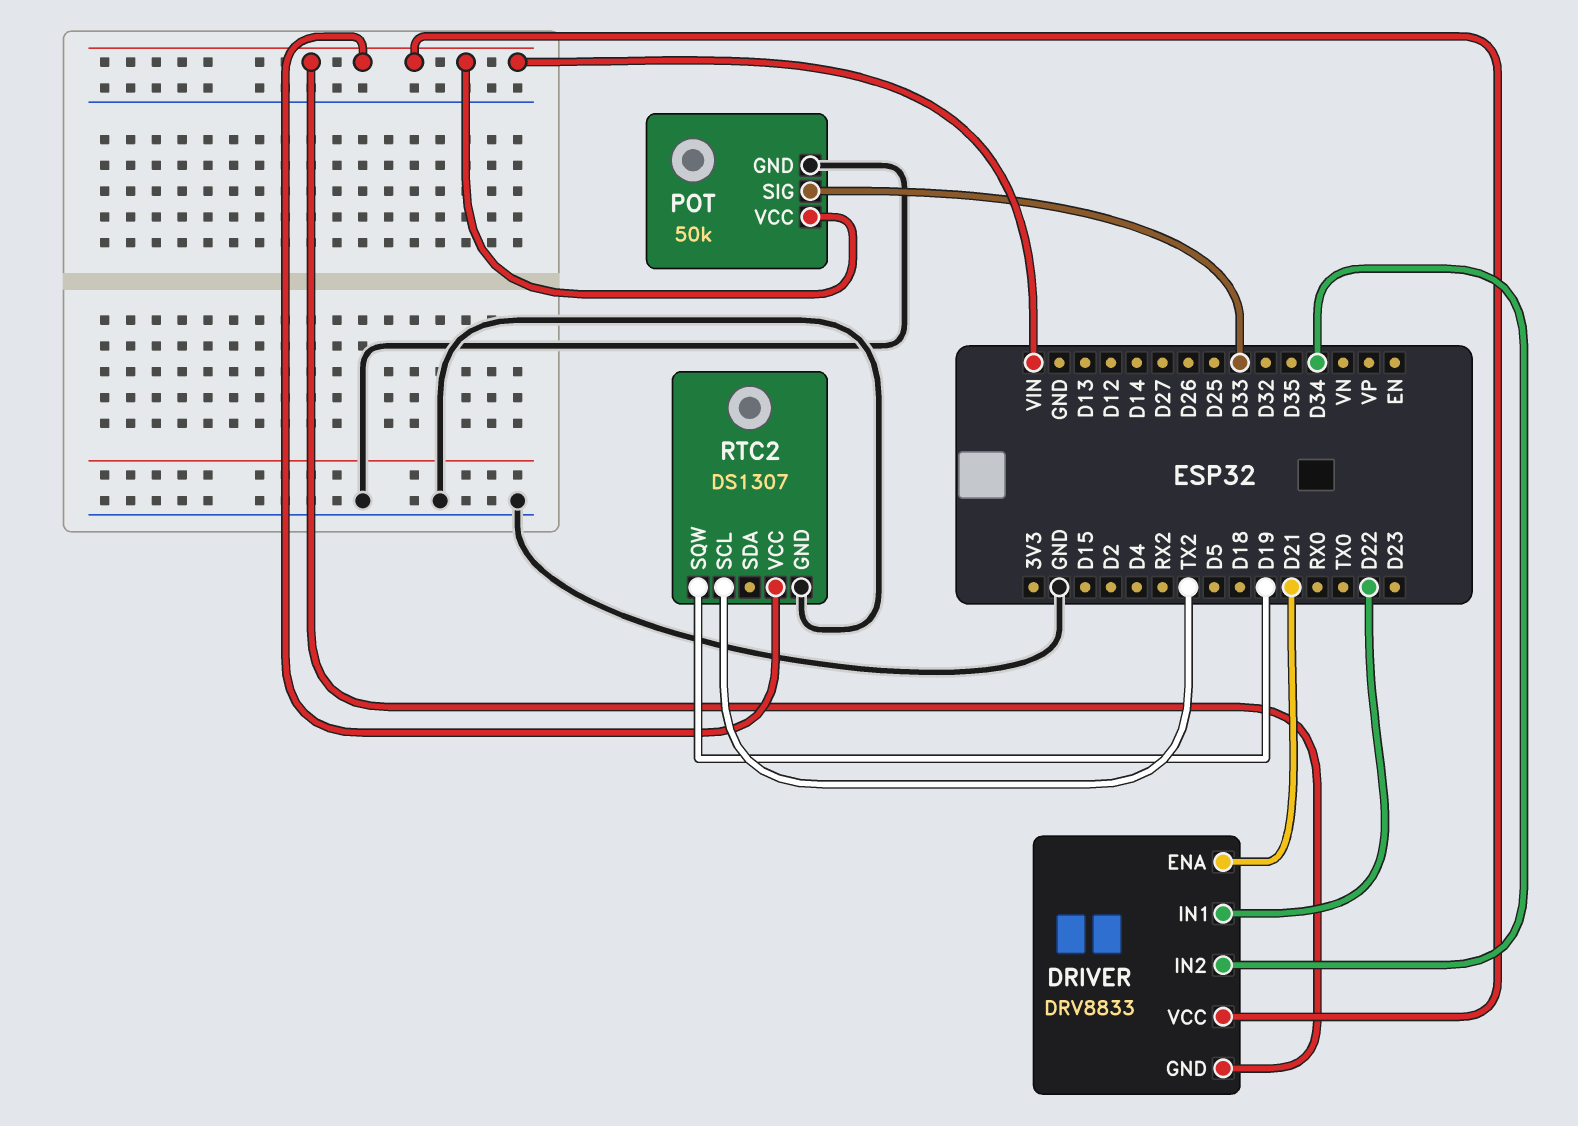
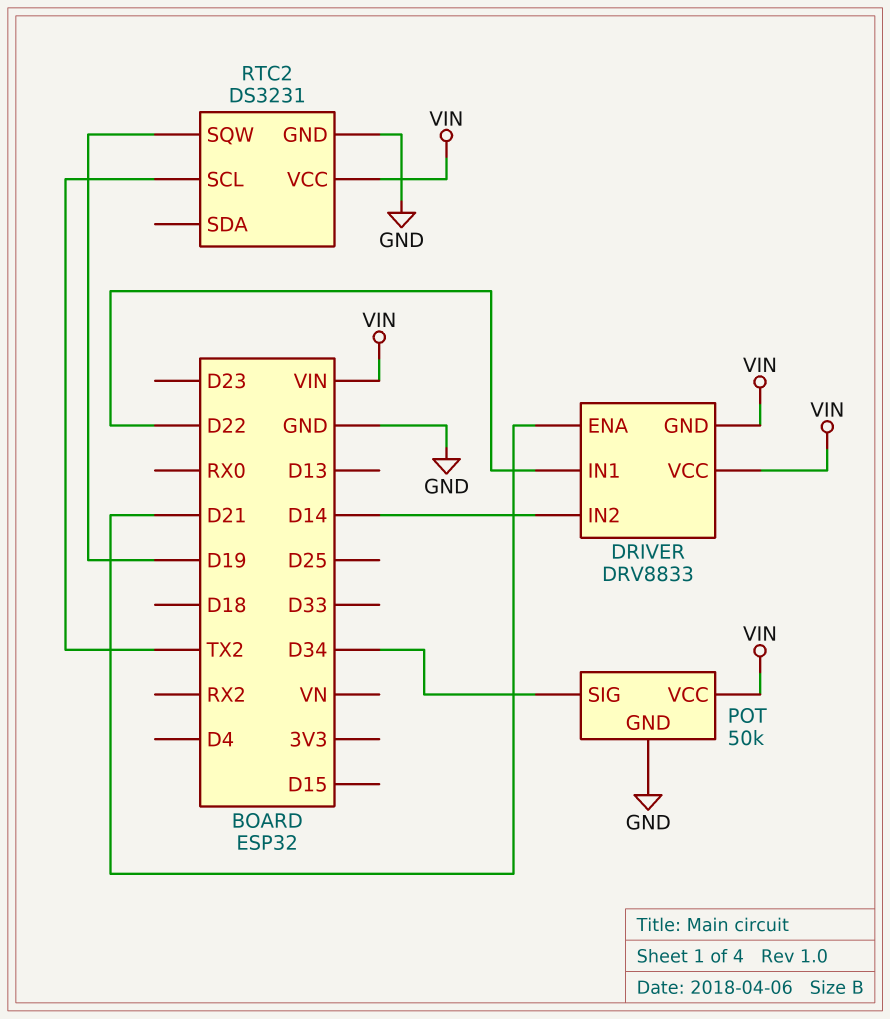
DRIVER pin IN2: D34 -> D14
POT pin SIG: D33 -> D34
RTC2: DS1307 -> DS3231

